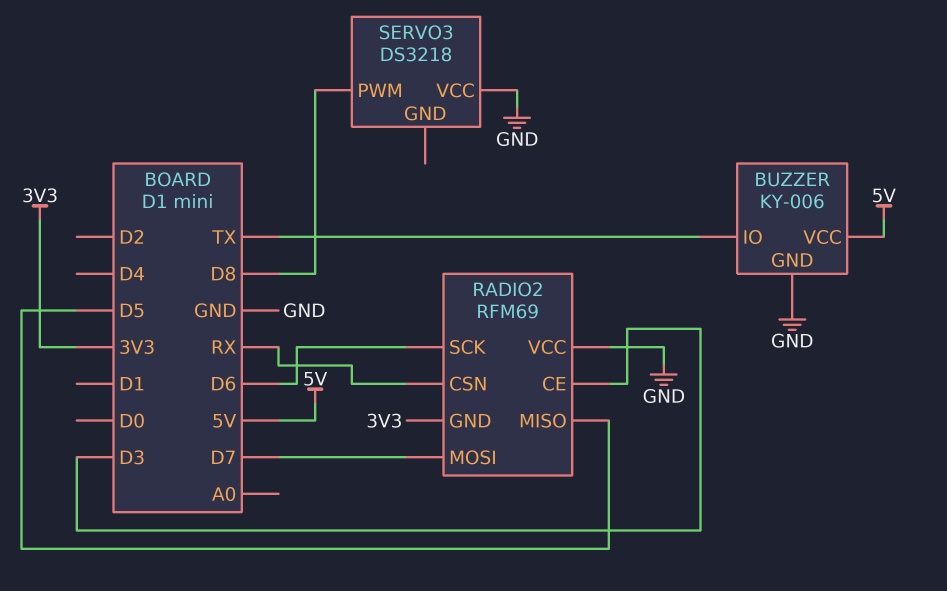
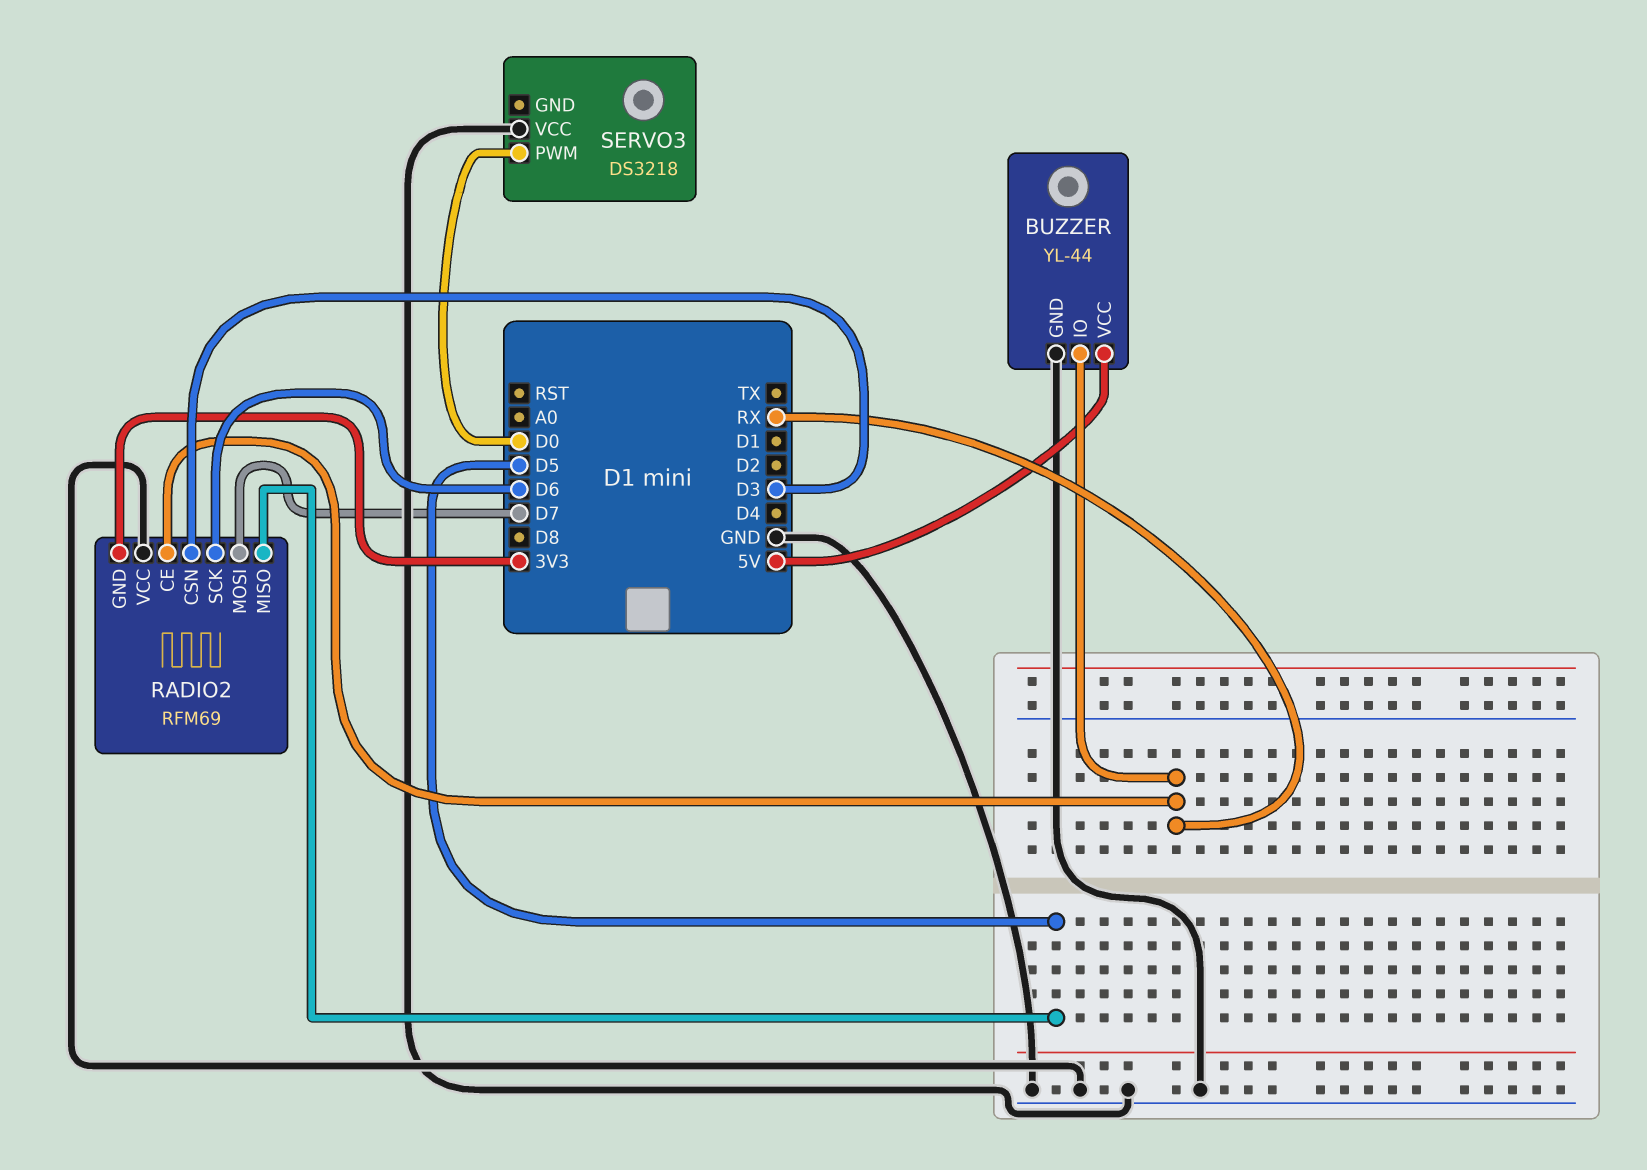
BUZZER: KY-006 -> YL-44
BUZZER pin IO: TX -> RX
RADIO2 pin CE: D3 -> RX
RADIO2 pin CSN: RX -> D3
SERVO3 pin PWM: D8 -> D0

